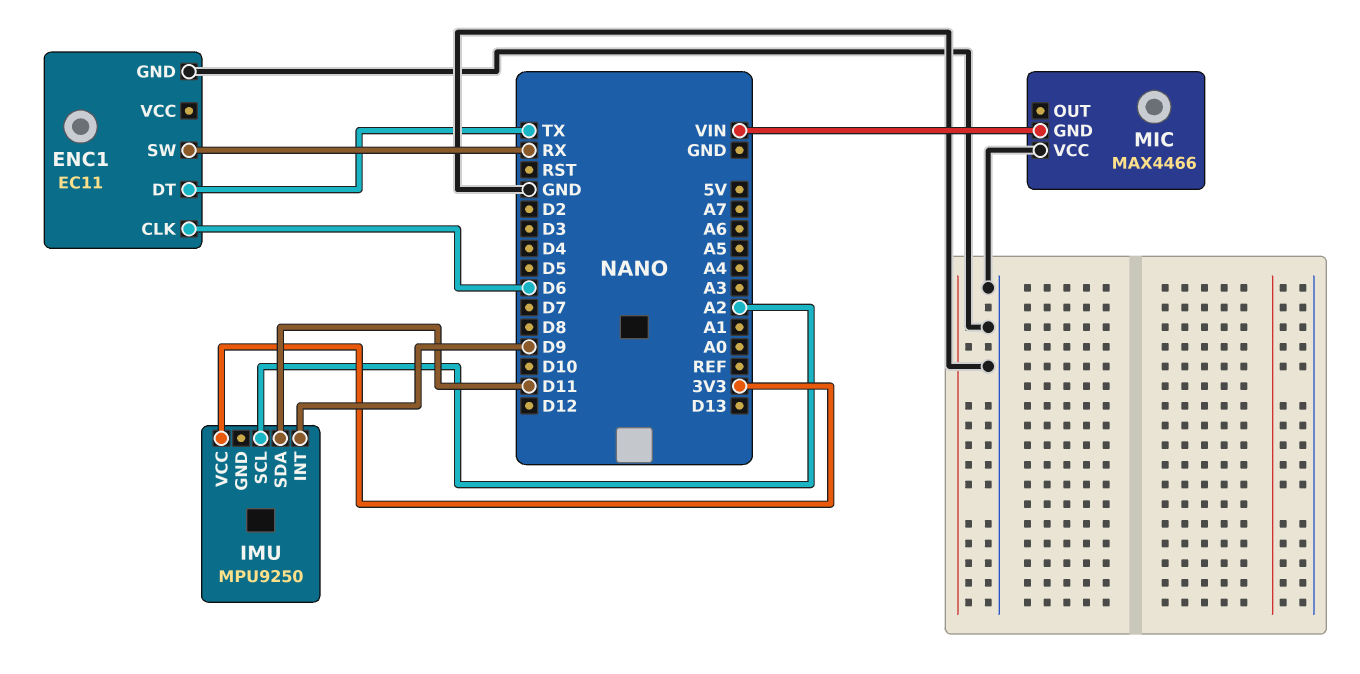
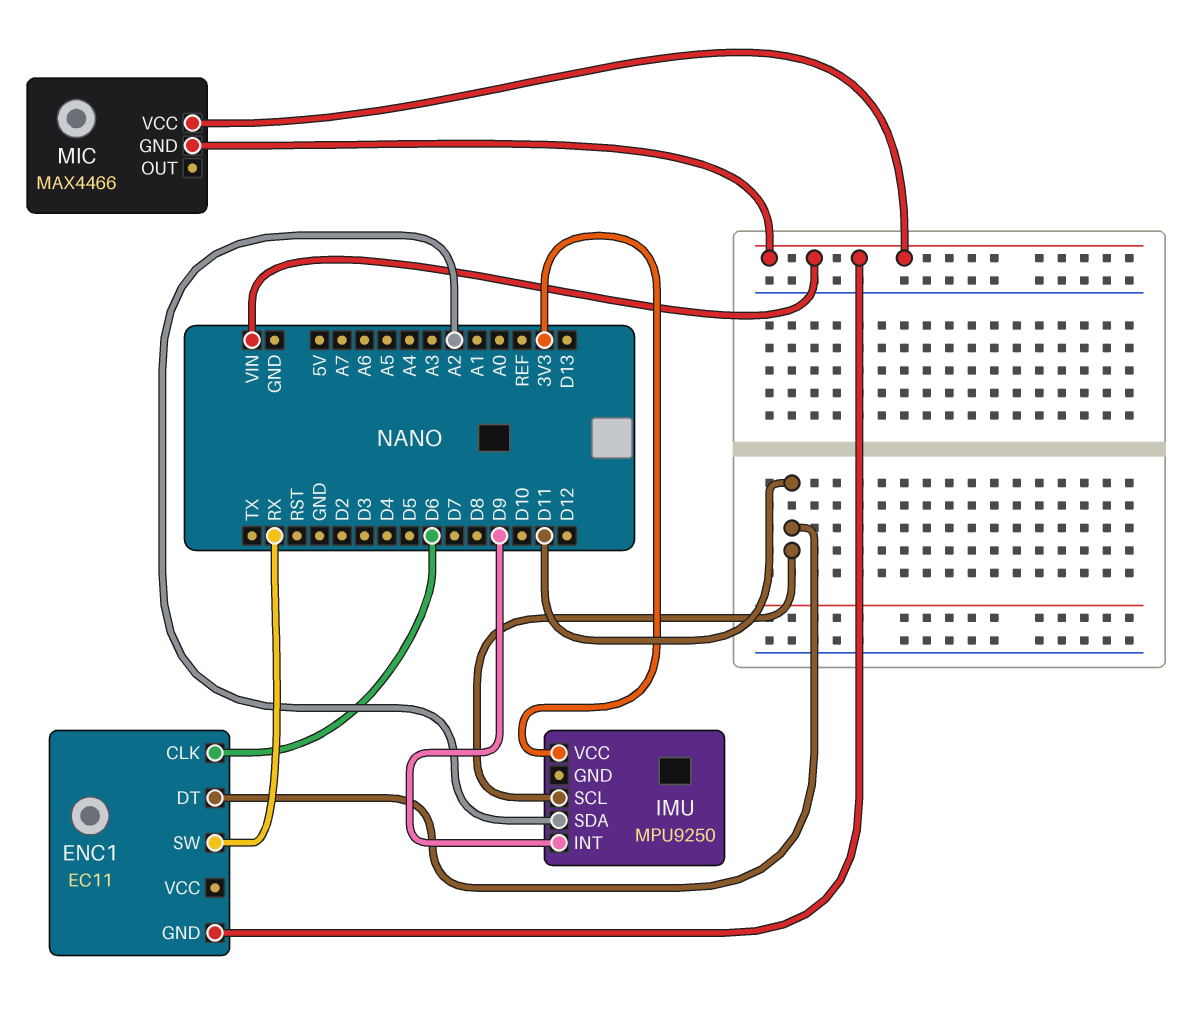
ENC1 pin DT: TX -> D11
ENC1 pin GND: GND -> VIN
IMU pin SCL: A2 -> D11
IMU pin SDA: D11 -> A2
MIC pin VCC: GND -> VIN

